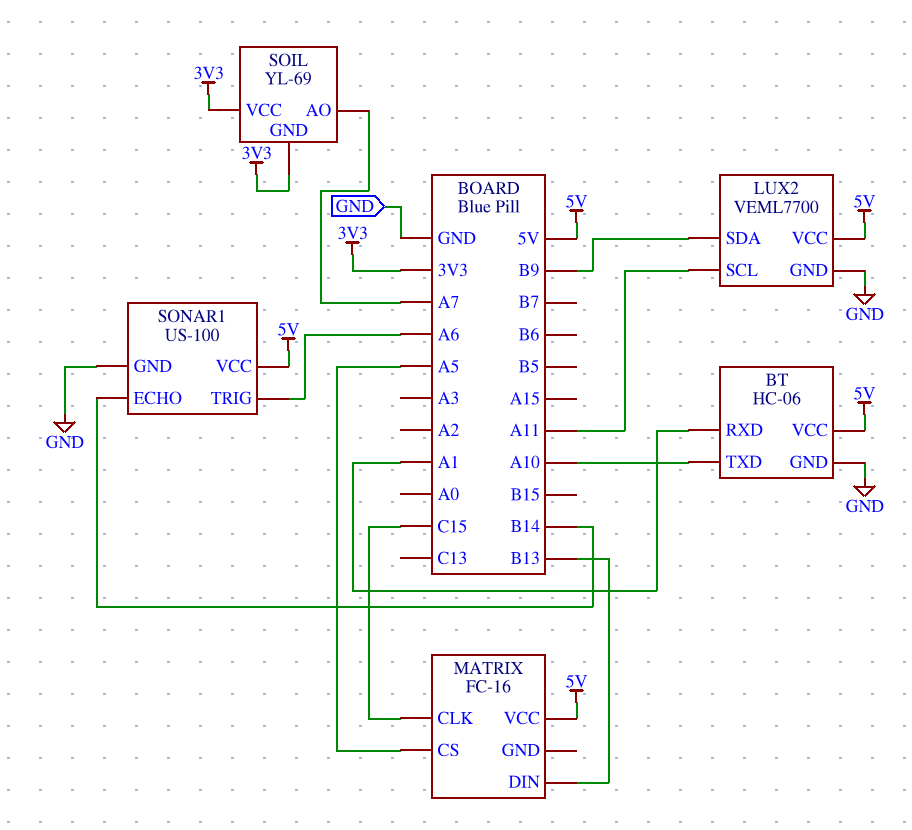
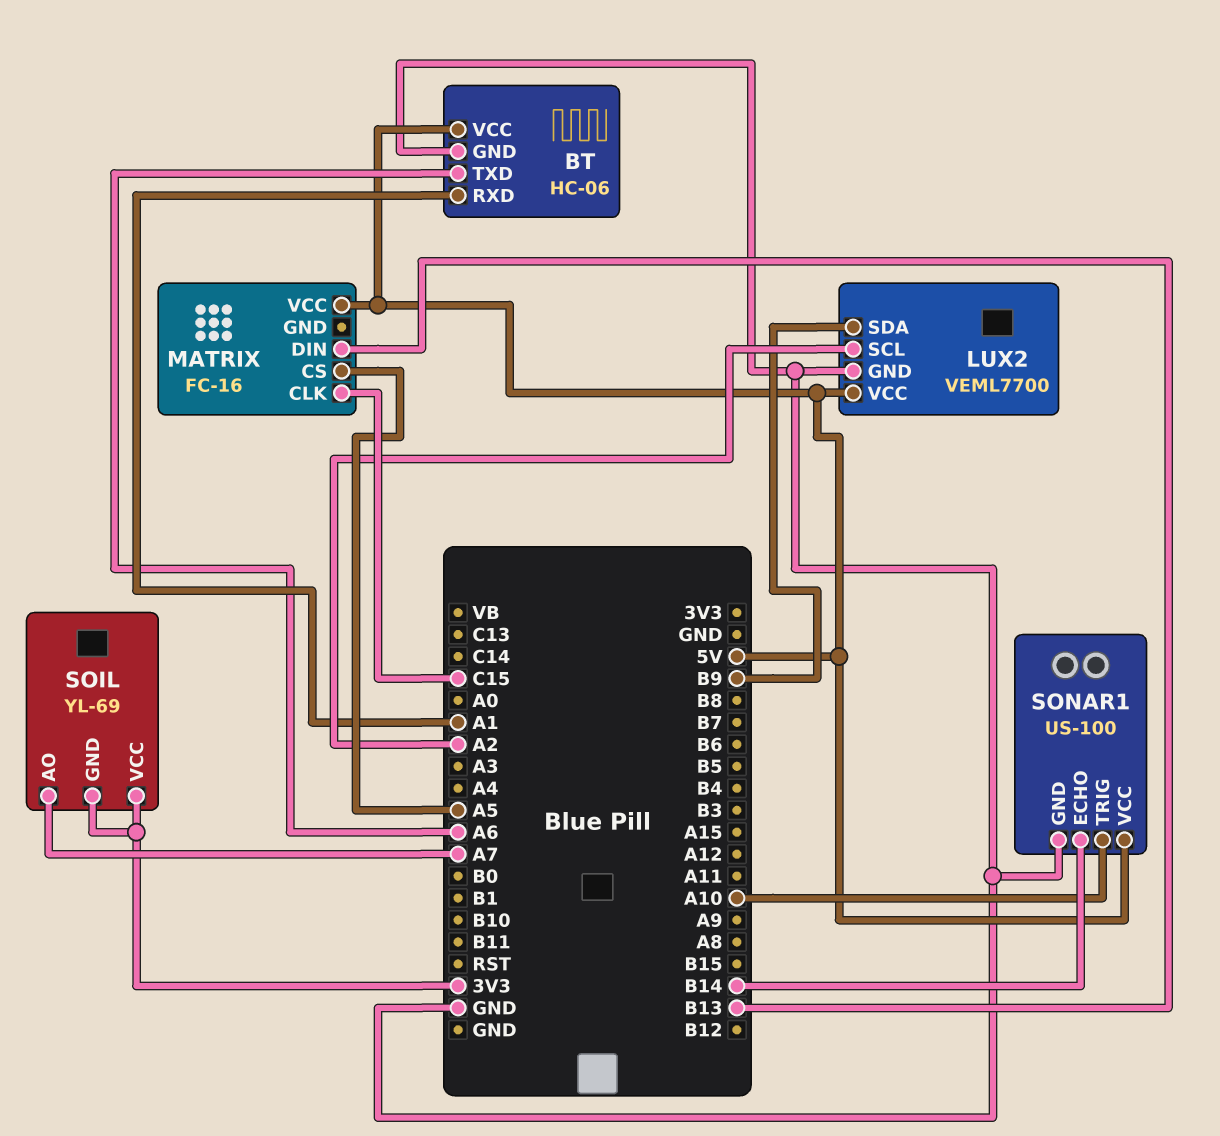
BT pin TXD: A10 -> A6
LUX2 pin SCL: A11 -> A2
SONAR1 pin TRIG: A6 -> A10

